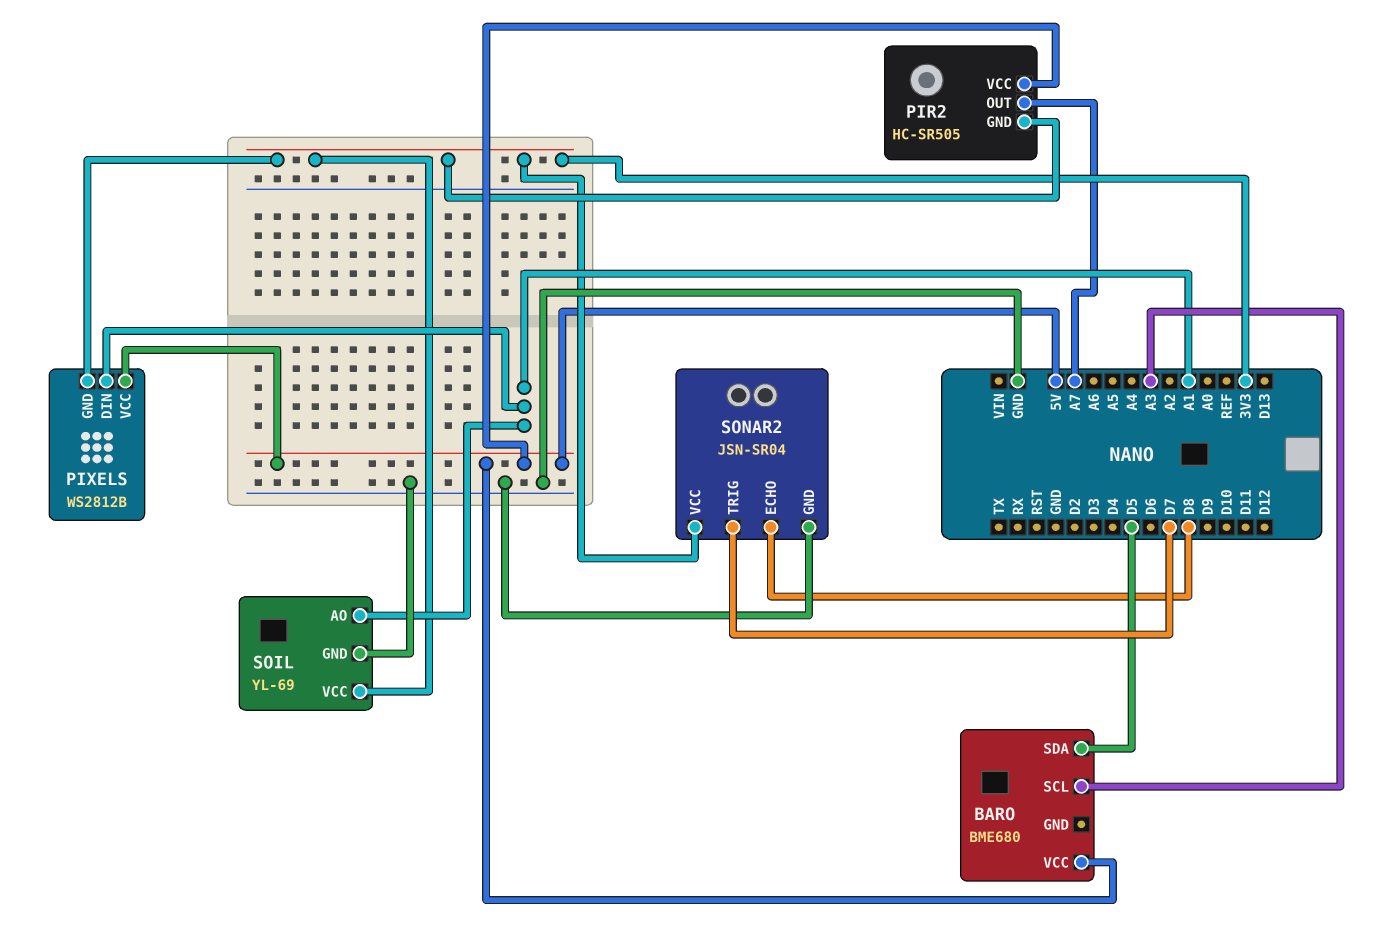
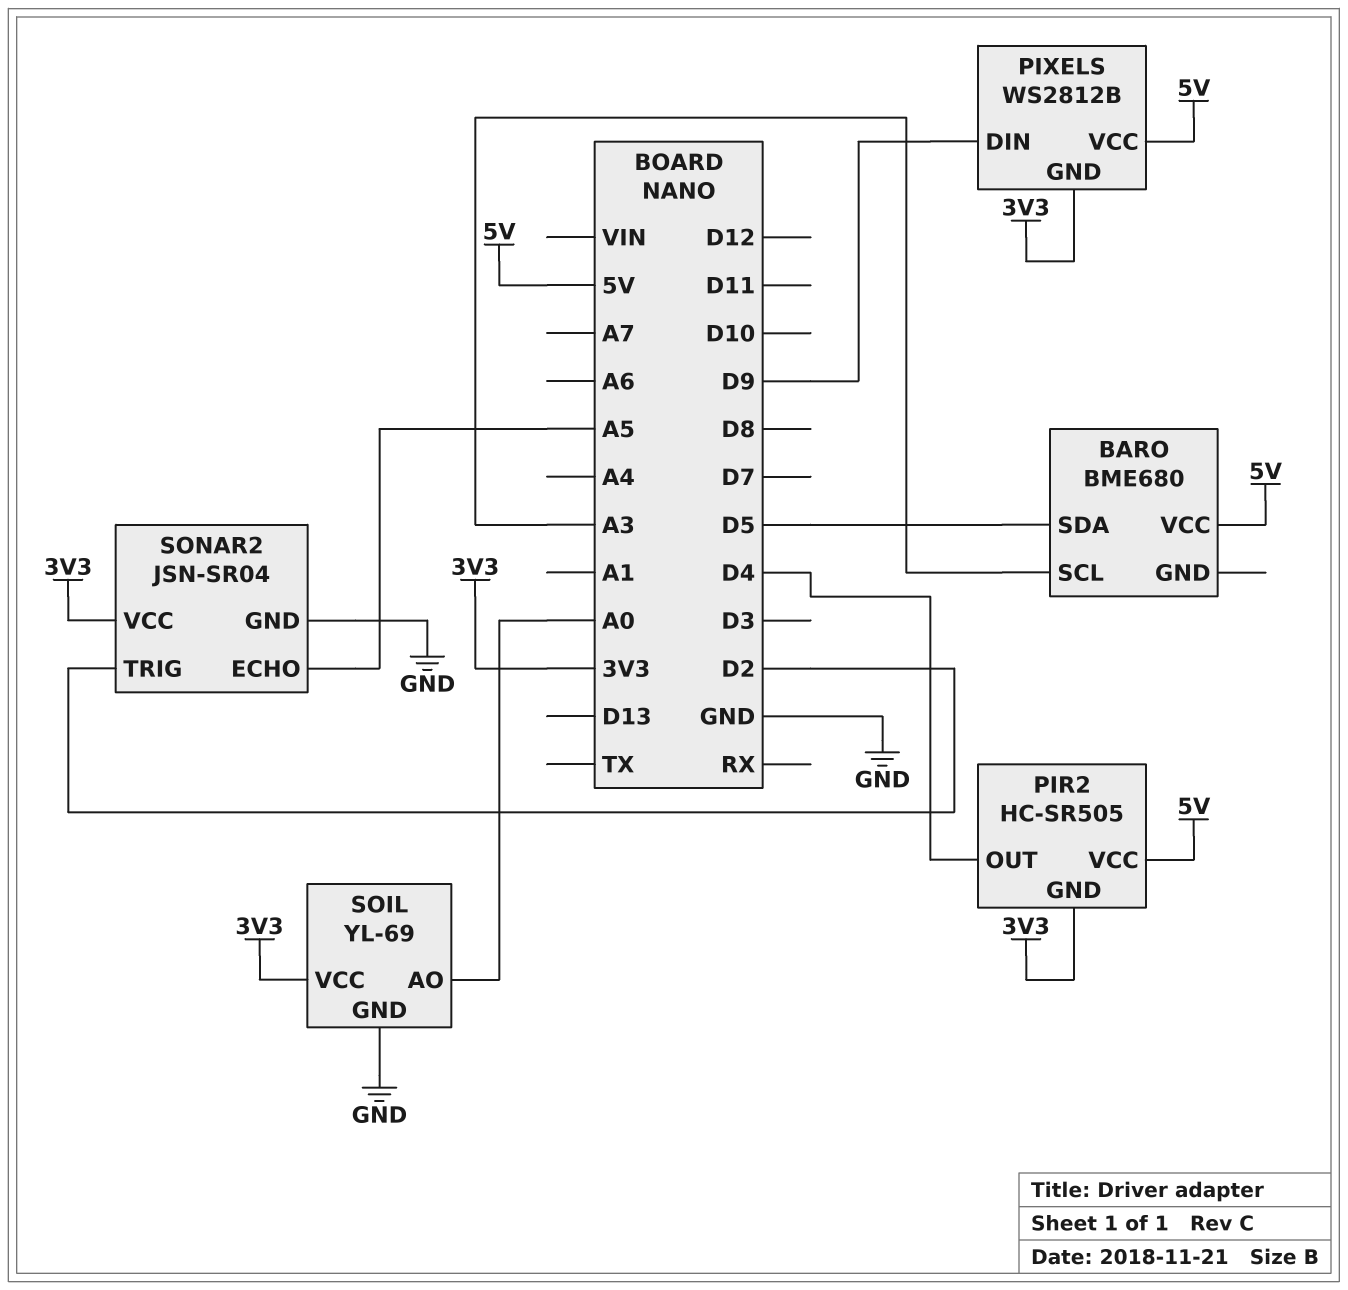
PIR2 pin OUT: A7 -> D4
PIXELS pin DIN: A1 -> D9
SOIL pin AO: A1 -> A0
SONAR2 pin ECHO: D8 -> A5
SONAR2 pin TRIG: D7 -> D2

